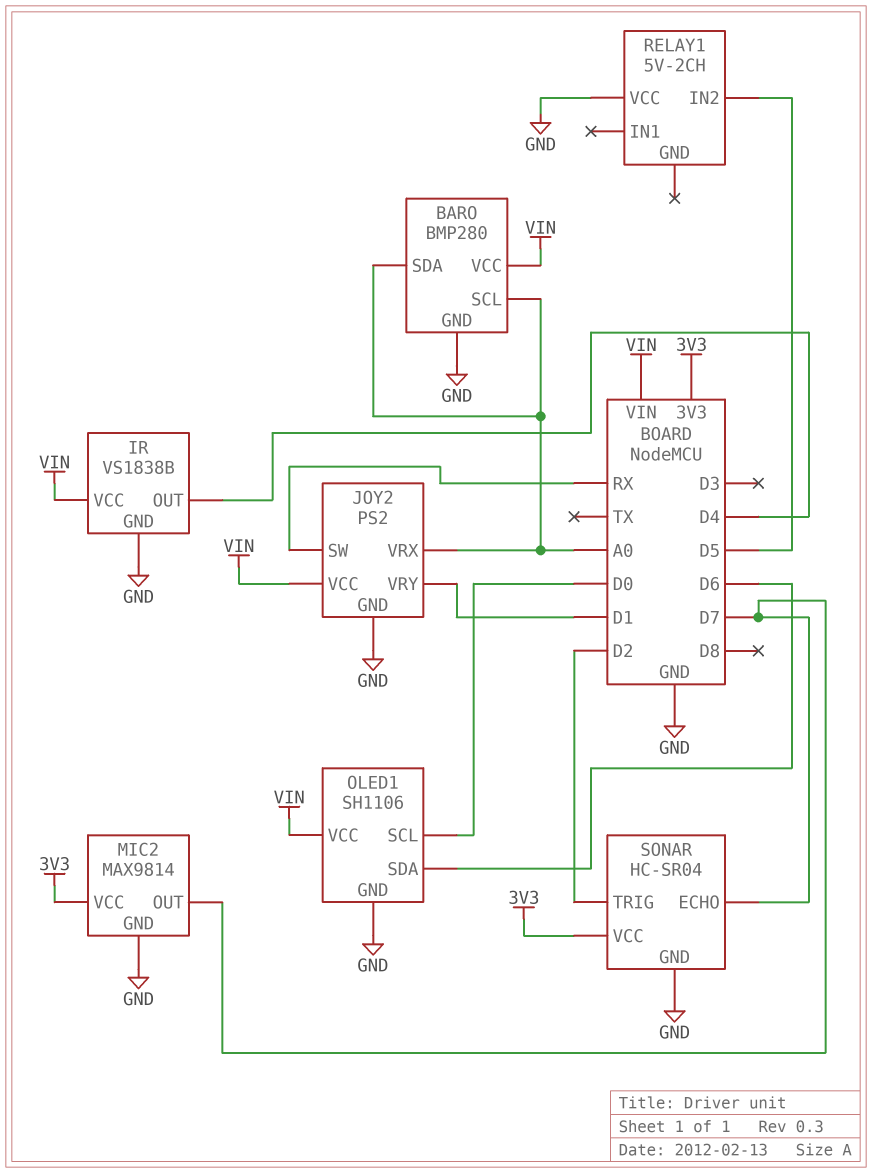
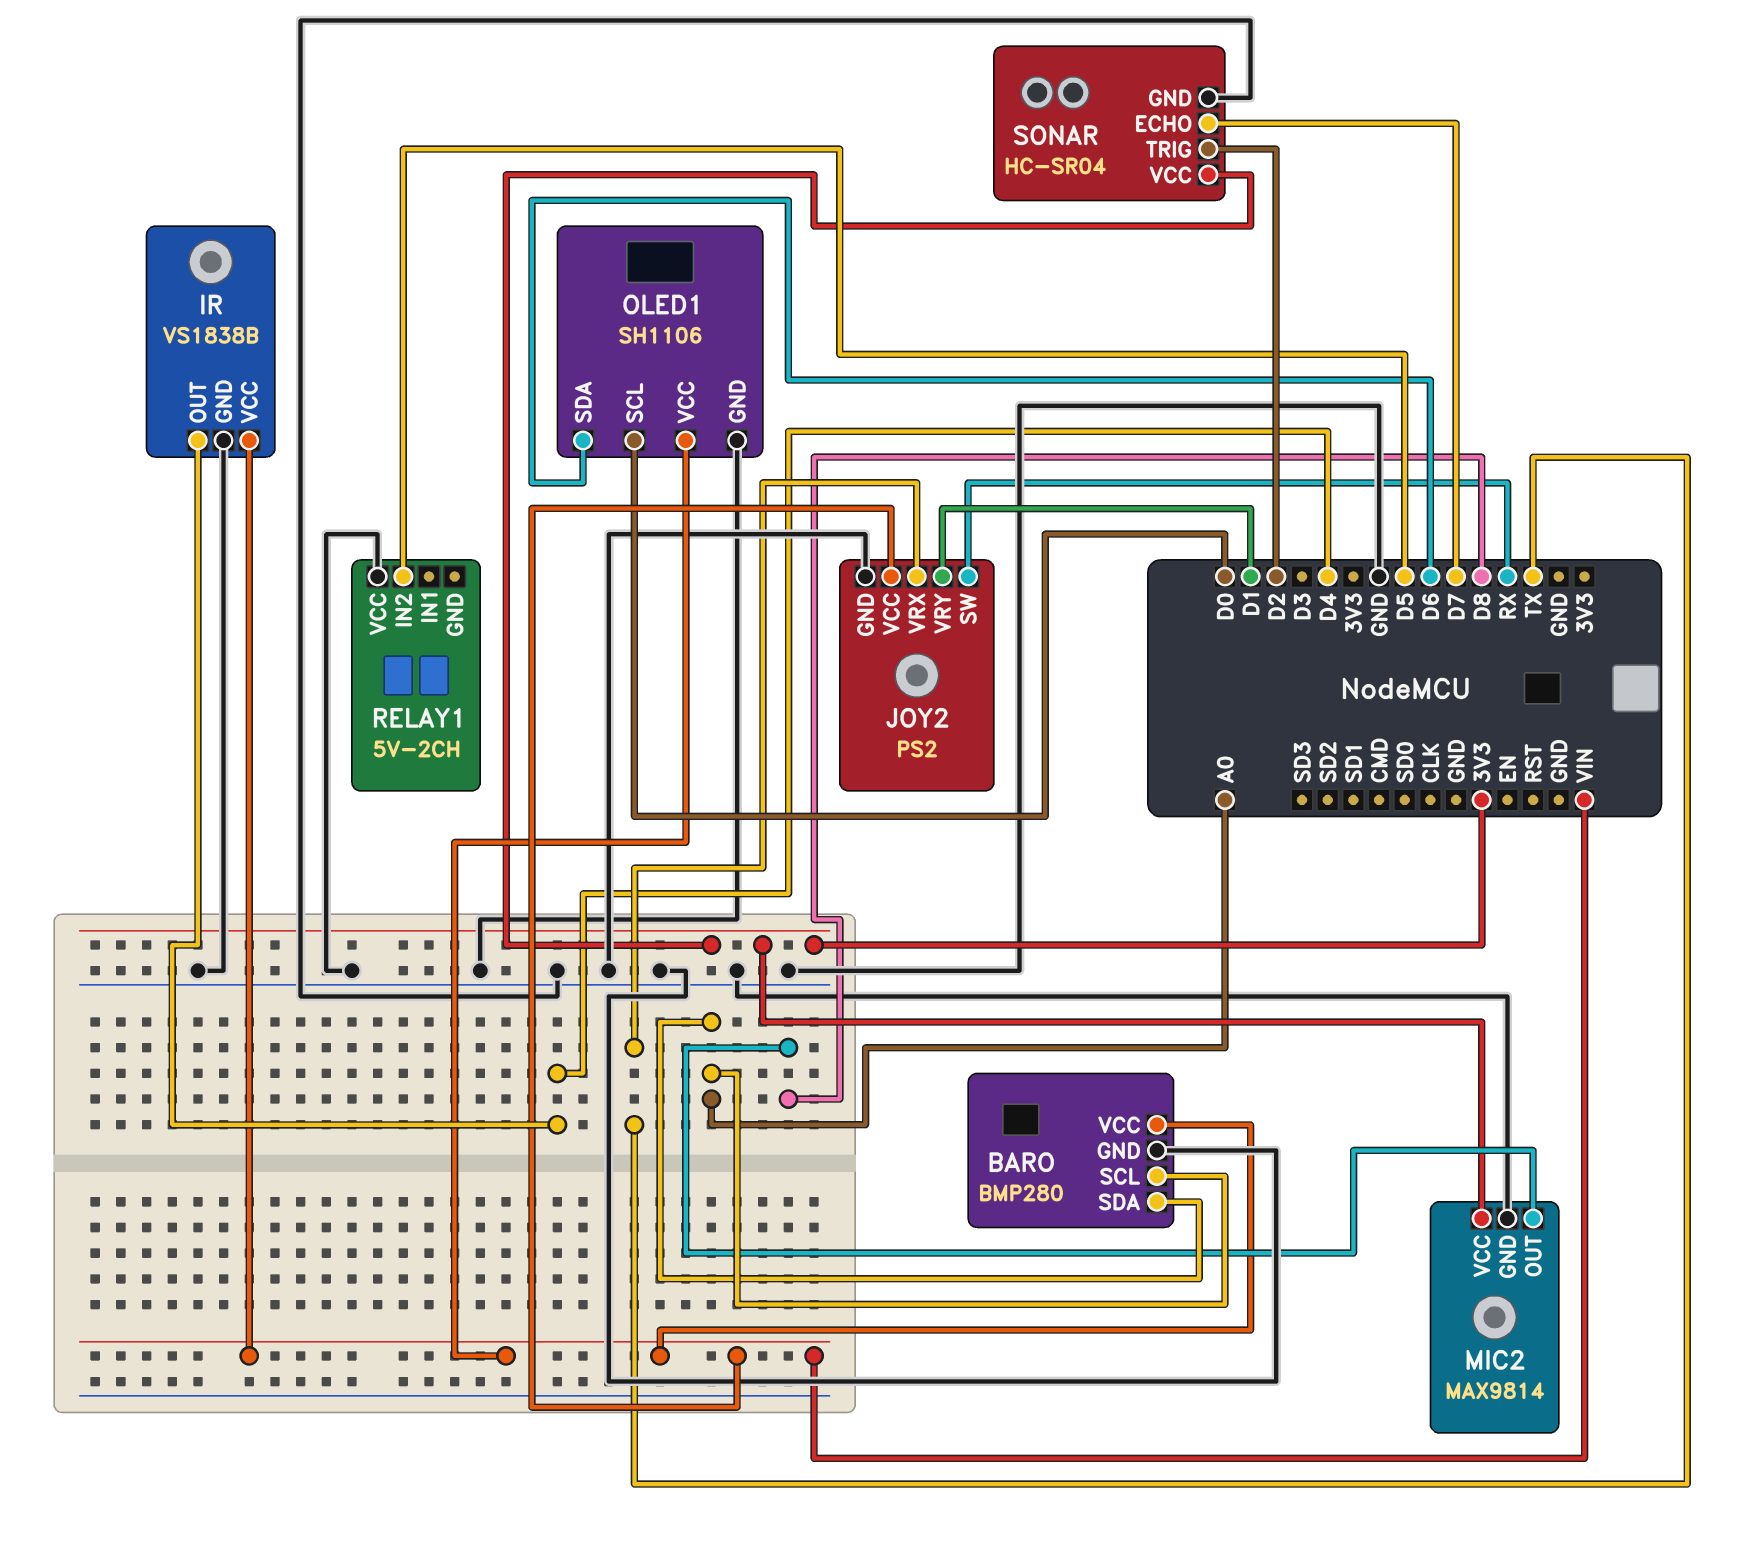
JOY2 pin VRX: A0 -> TX
MIC2 pin OUT: D7 -> D8

